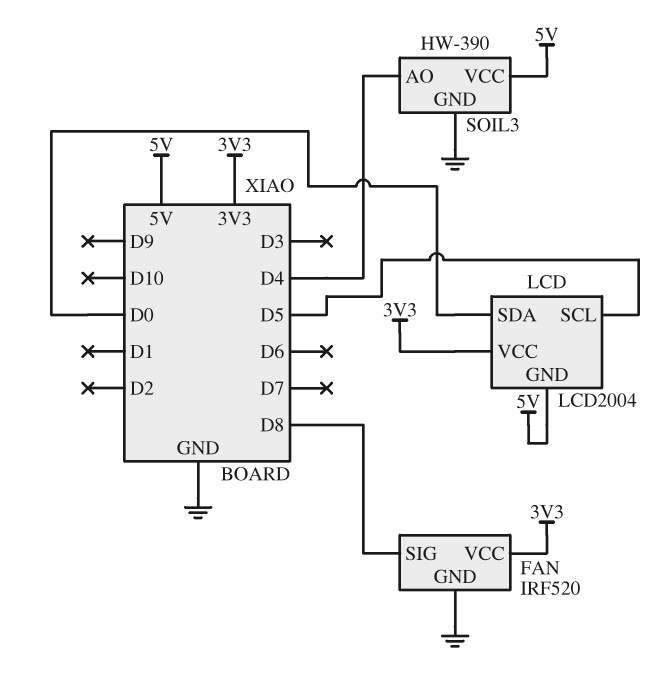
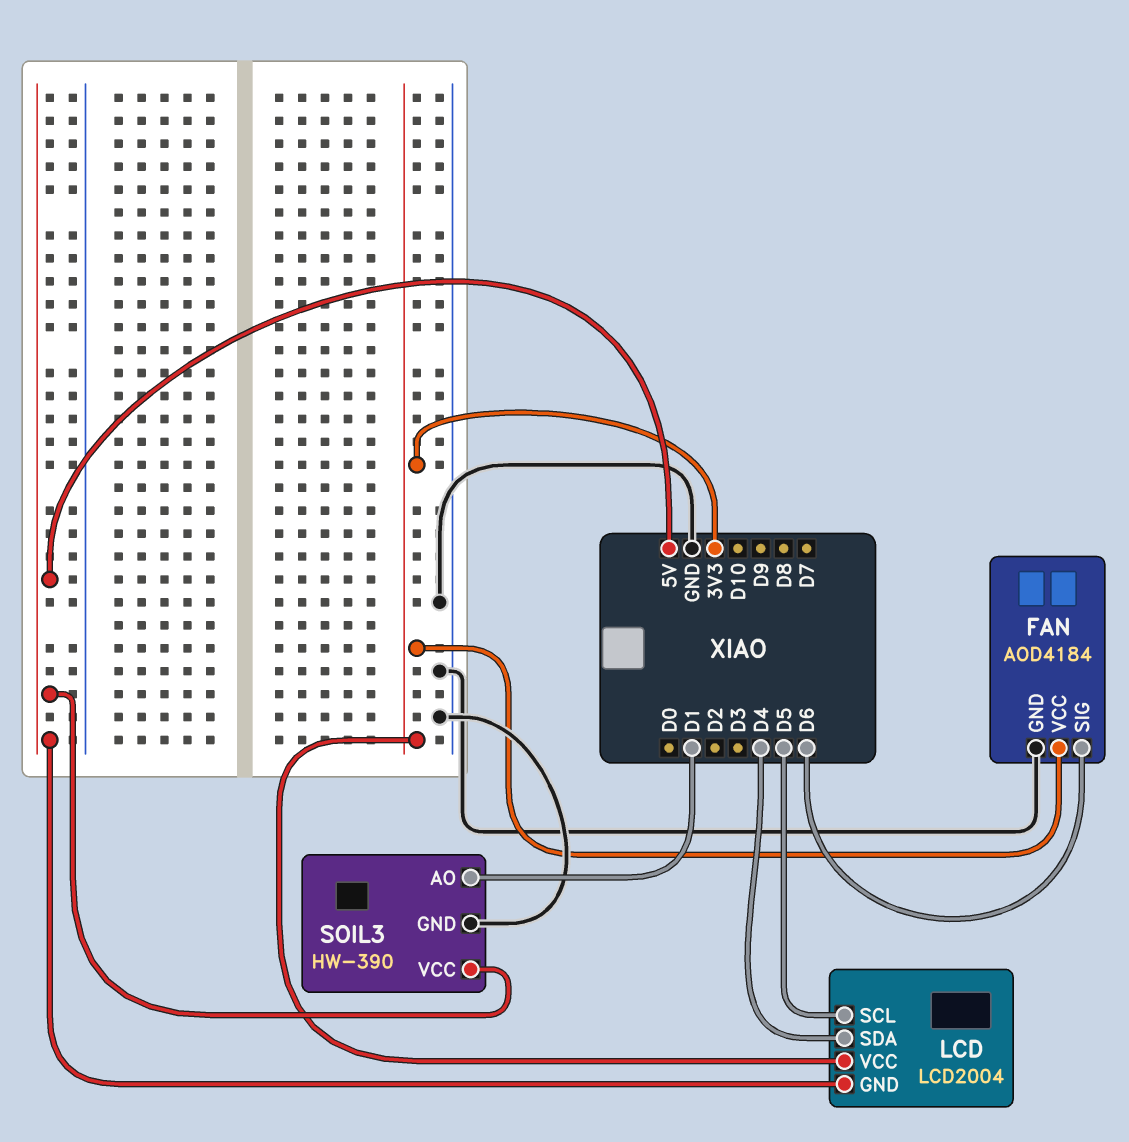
FAN: IRF520 -> AOD4184
FAN pin SIG: D8 -> D6
LCD pin SDA: D0 -> D4
SOIL3 pin AO: D4 -> D1

